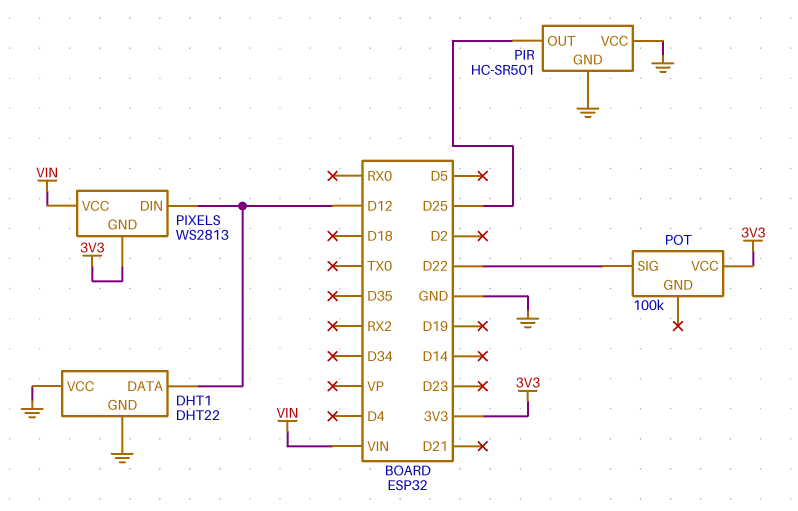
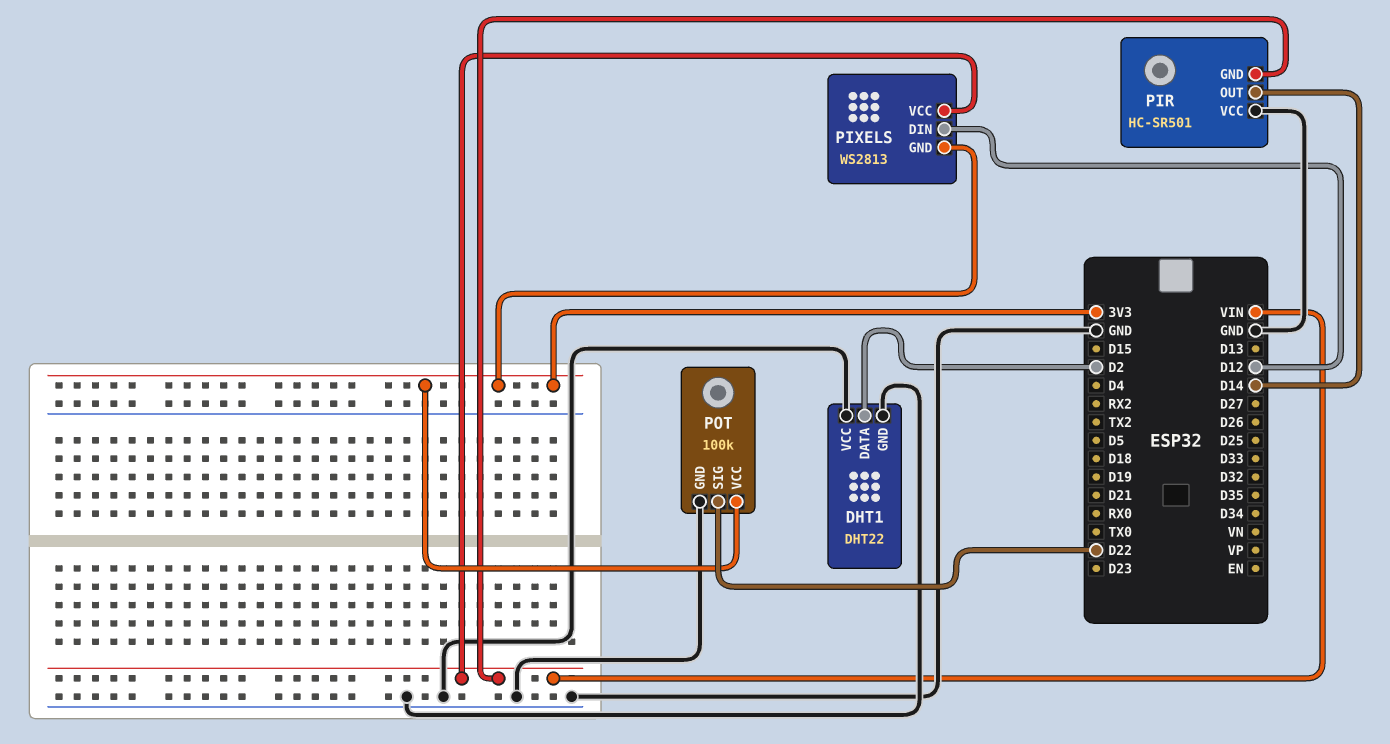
DHT1 pin DATA: D12 -> D2
PIR pin GND: GND -> VIN
PIR pin OUT: D25 -> D14
POT pin GND: none -> GND

